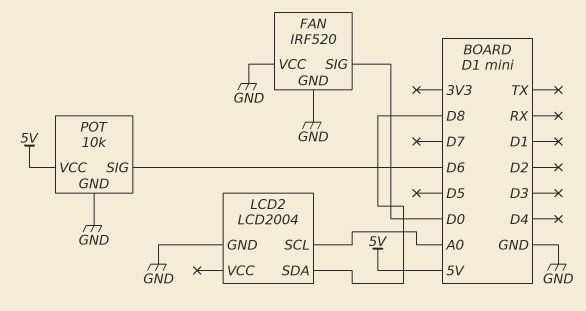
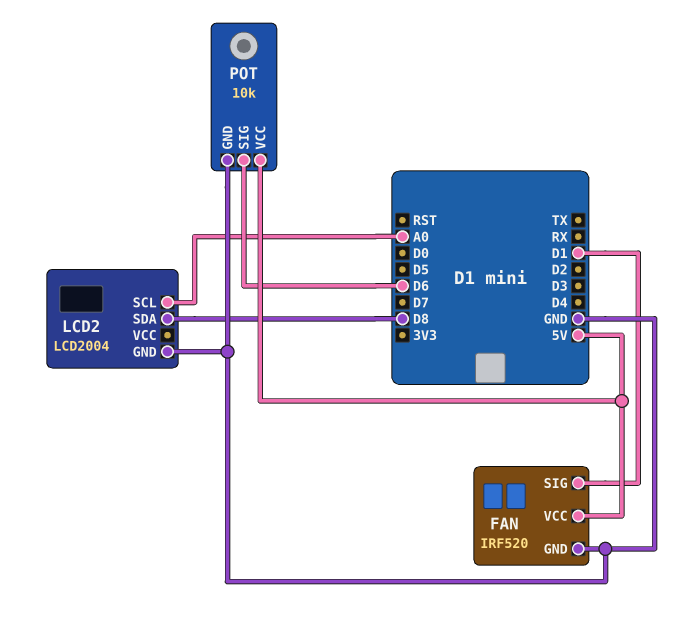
FAN pin SIG: D0 -> D1
FAN pin VCC: GND -> 5V

